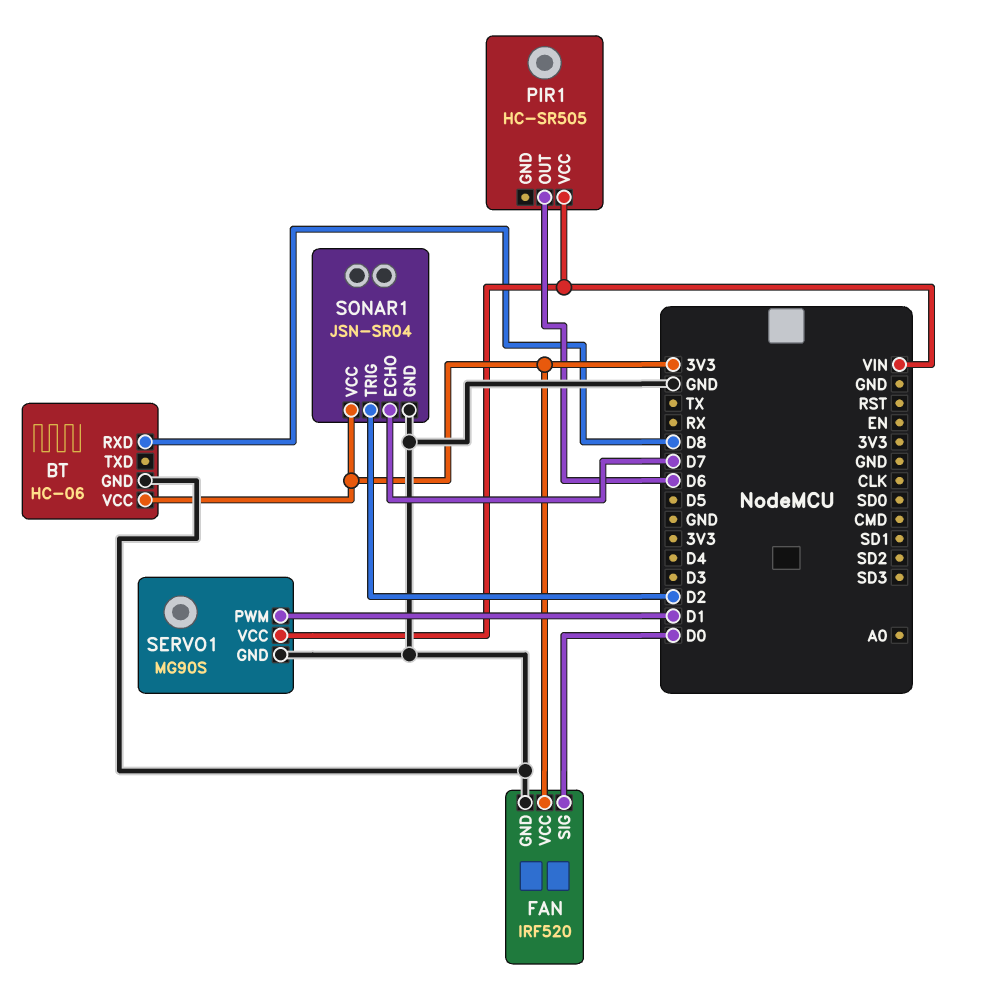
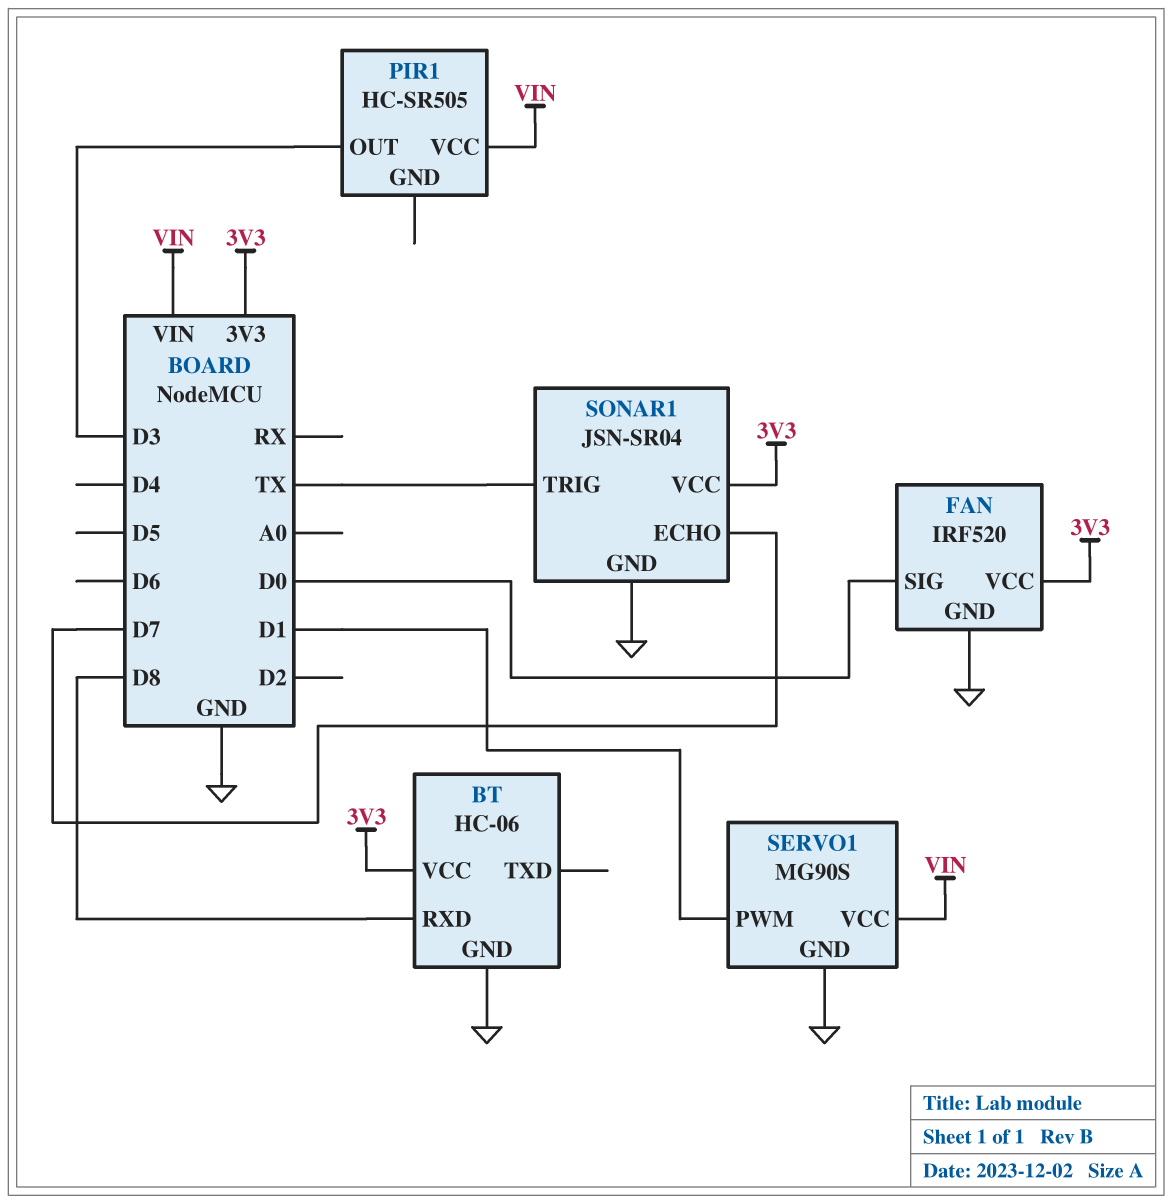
PIR1 pin OUT: D6 -> D3
SONAR1 pin TRIG: D2 -> TX

